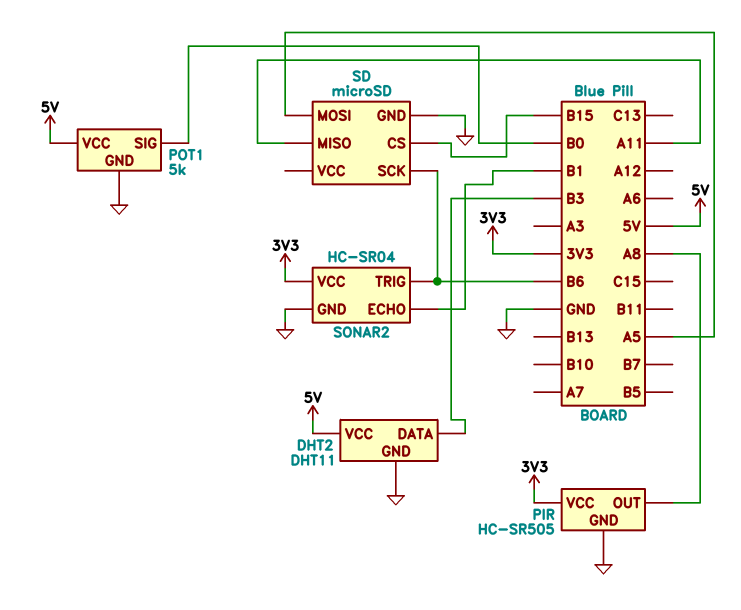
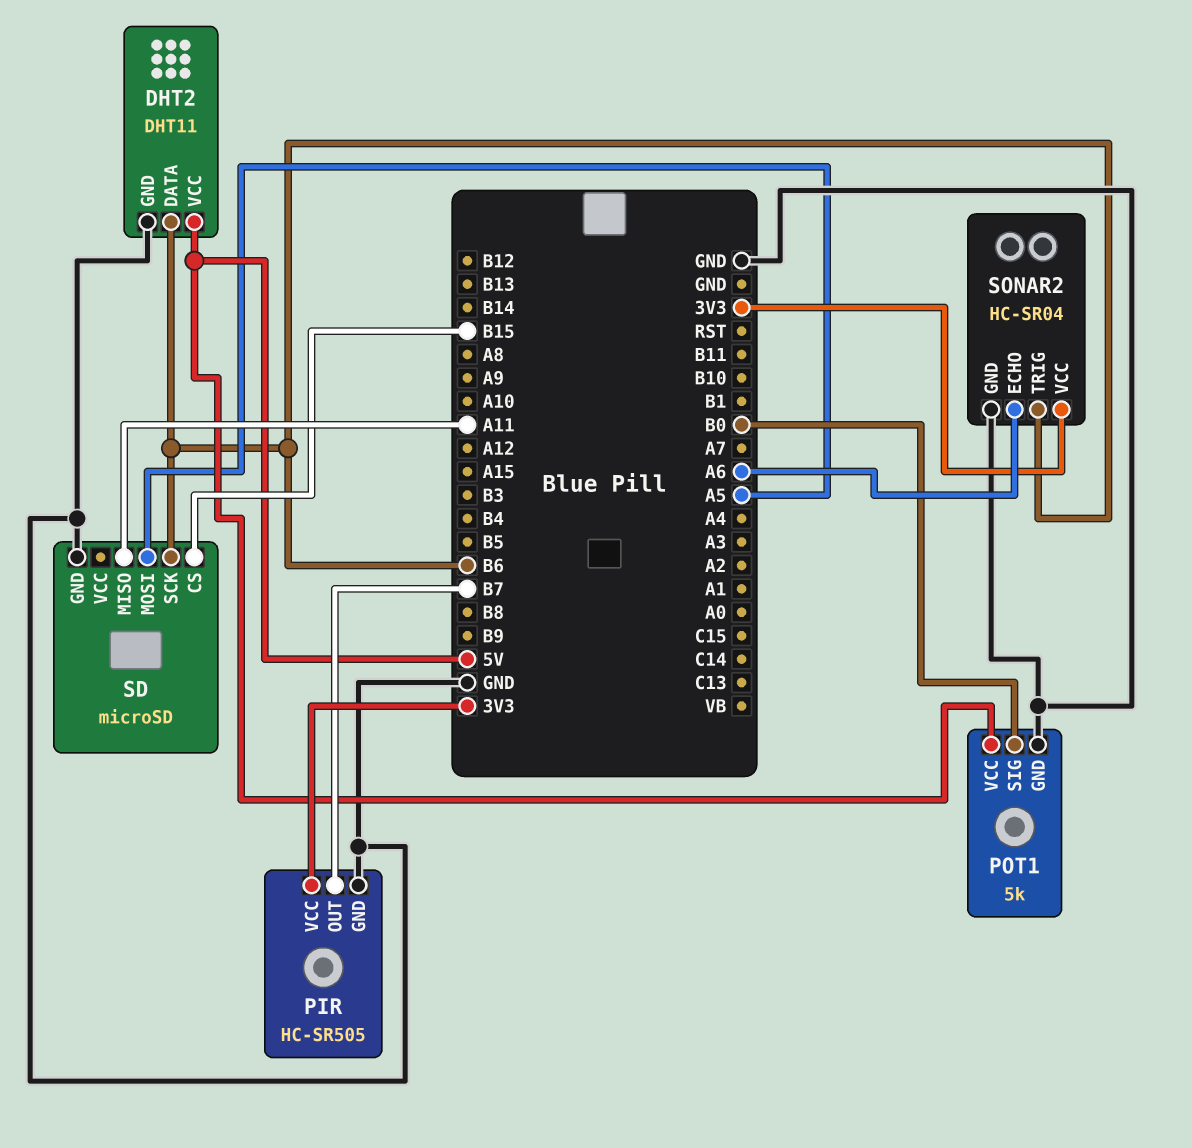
DHT2 pin DATA: B3 -> B6
PIR pin OUT: A8 -> B7
SONAR2 pin ECHO: B1 -> A6

